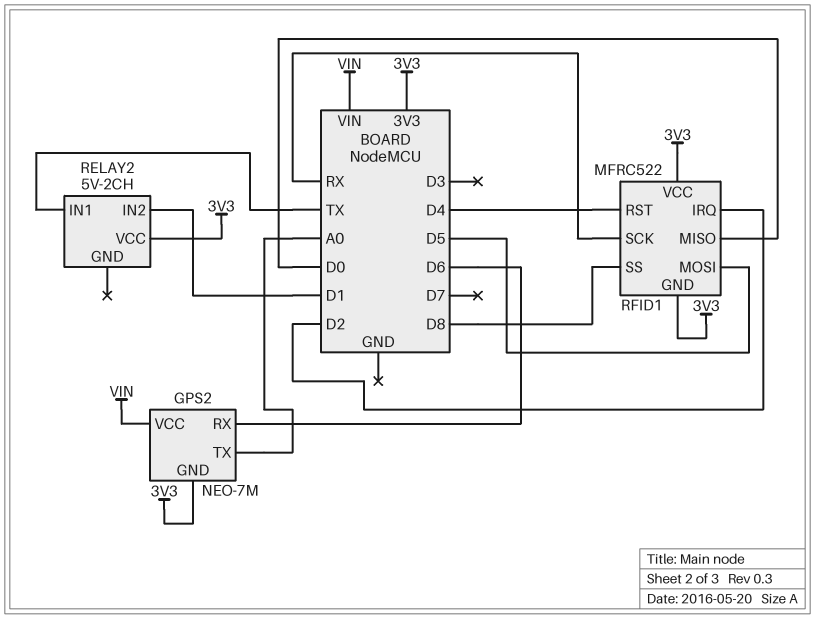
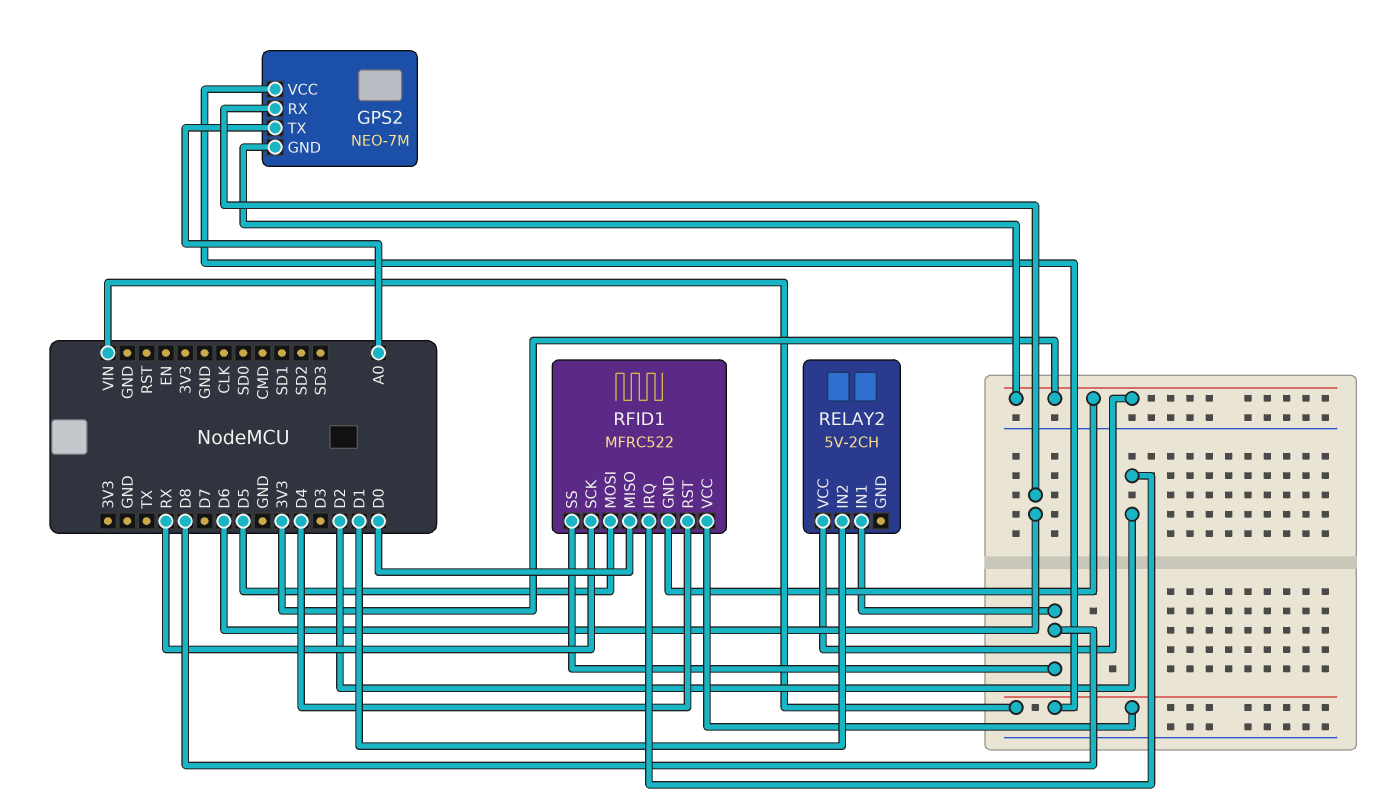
RELAY2 pin IN1: TX -> D8
RFID1 pin VCC: 3V3 -> VIN

